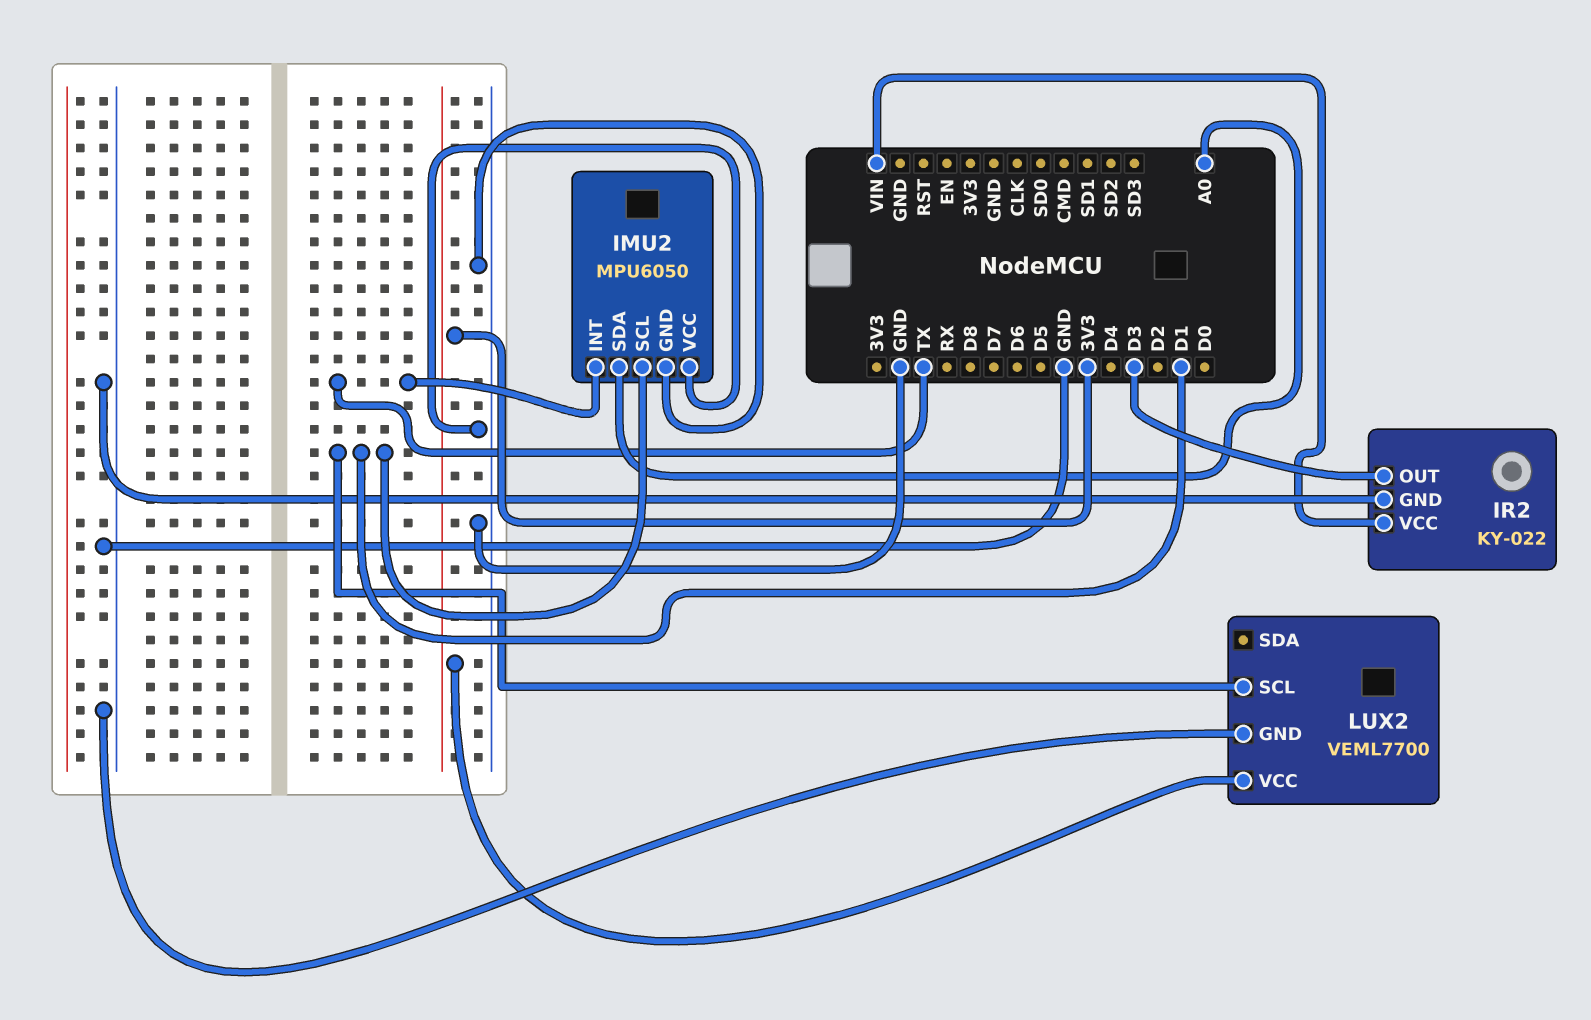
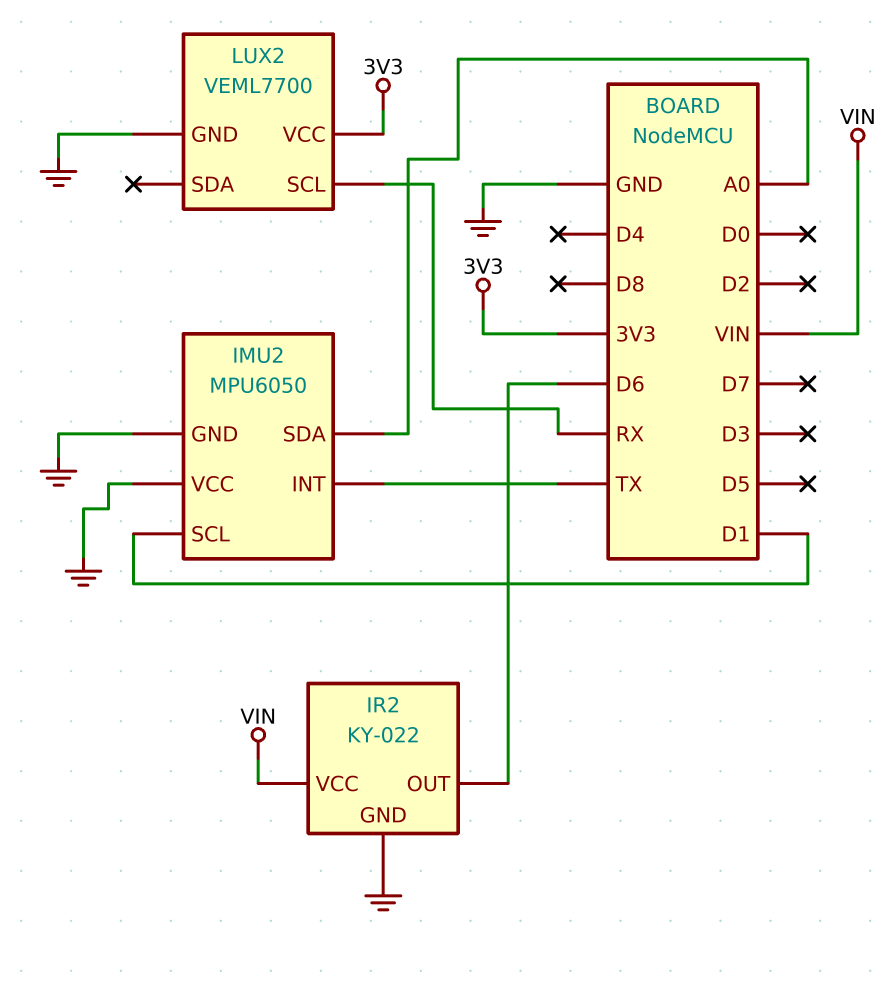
IR2 pin OUT: D3 -> D6
LUX2 pin SCL: D1 -> RX

